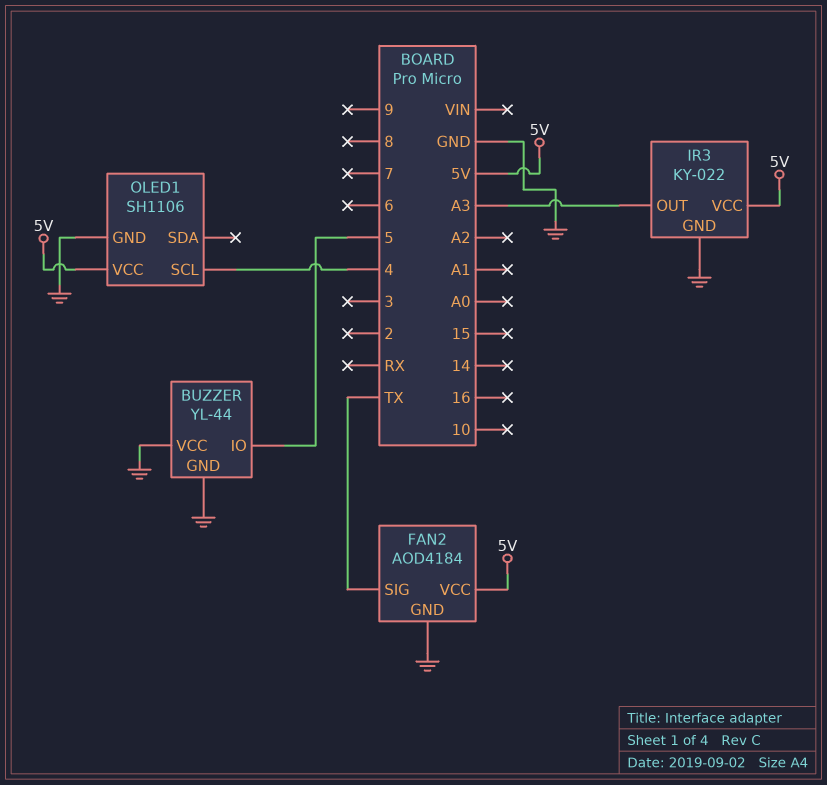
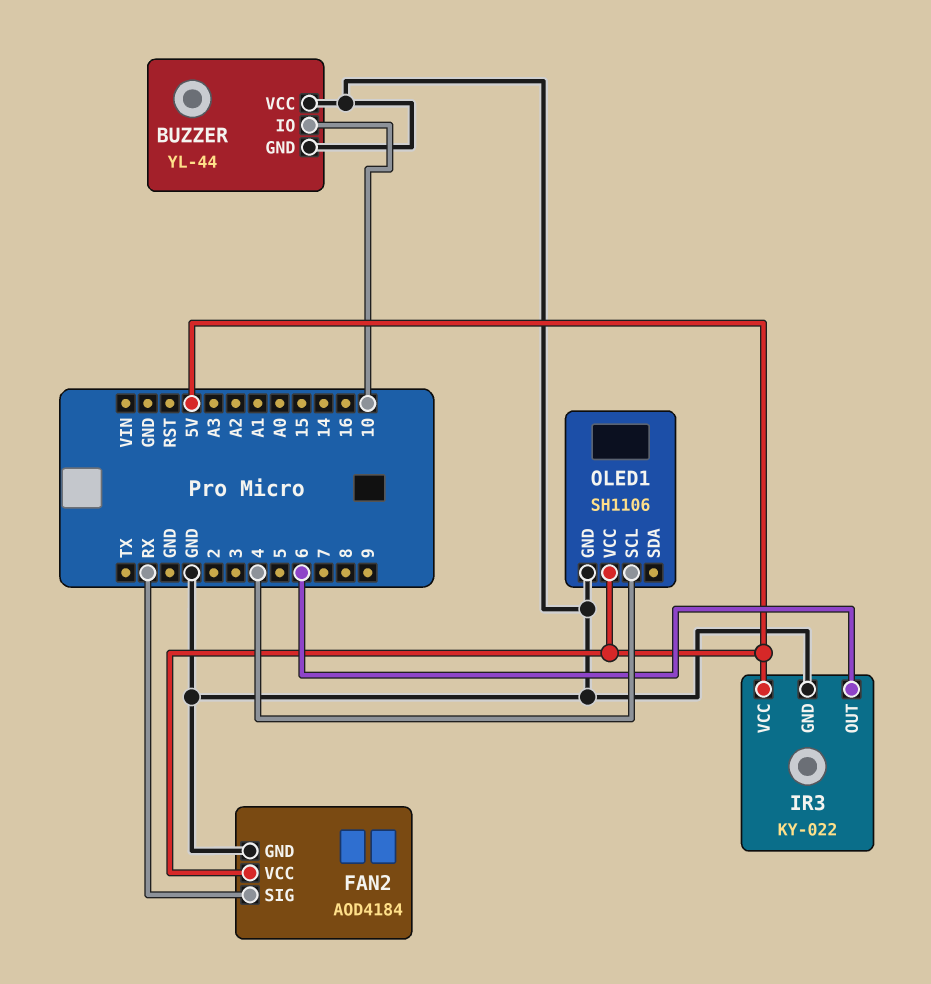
BUZZER pin IO: 5 -> 10
FAN2 pin SIG: TX -> RX
IR3 pin OUT: A3 -> 6

